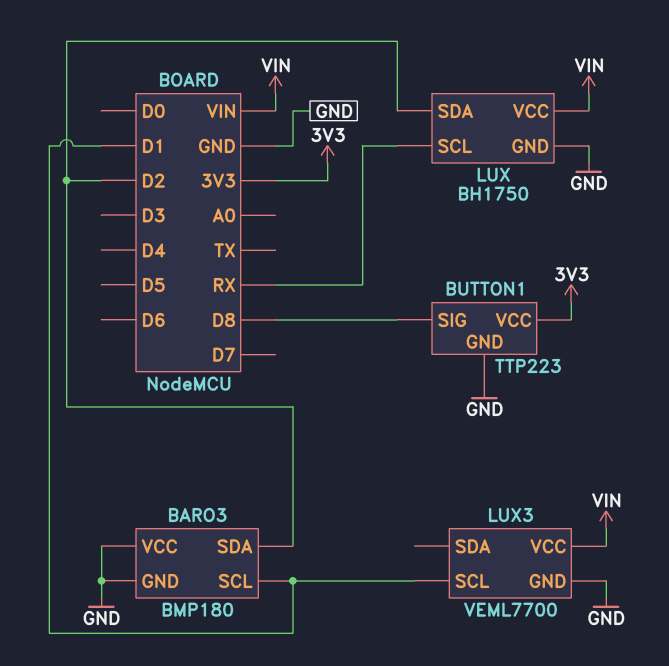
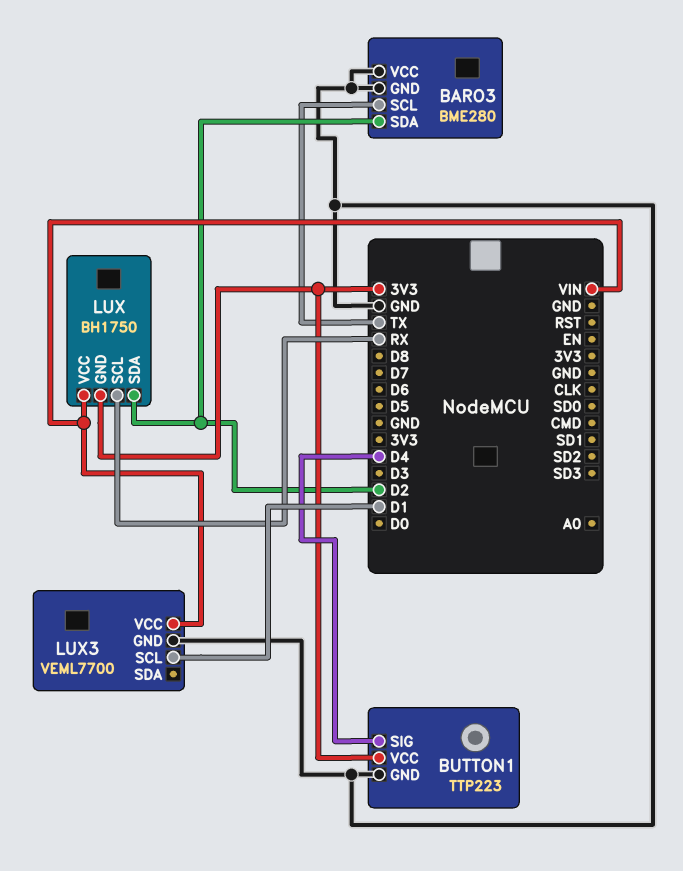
BARO3: BMP180 -> BME280
BARO3 pin SCL: D1 -> TX
BUTTON1 pin SIG: D8 -> D4
LUX pin GND: GND -> 3V3

